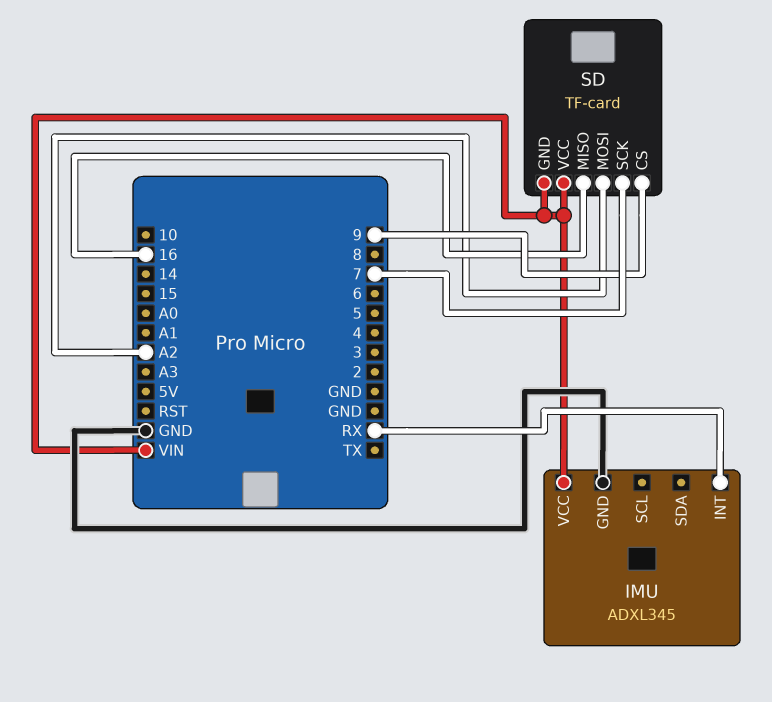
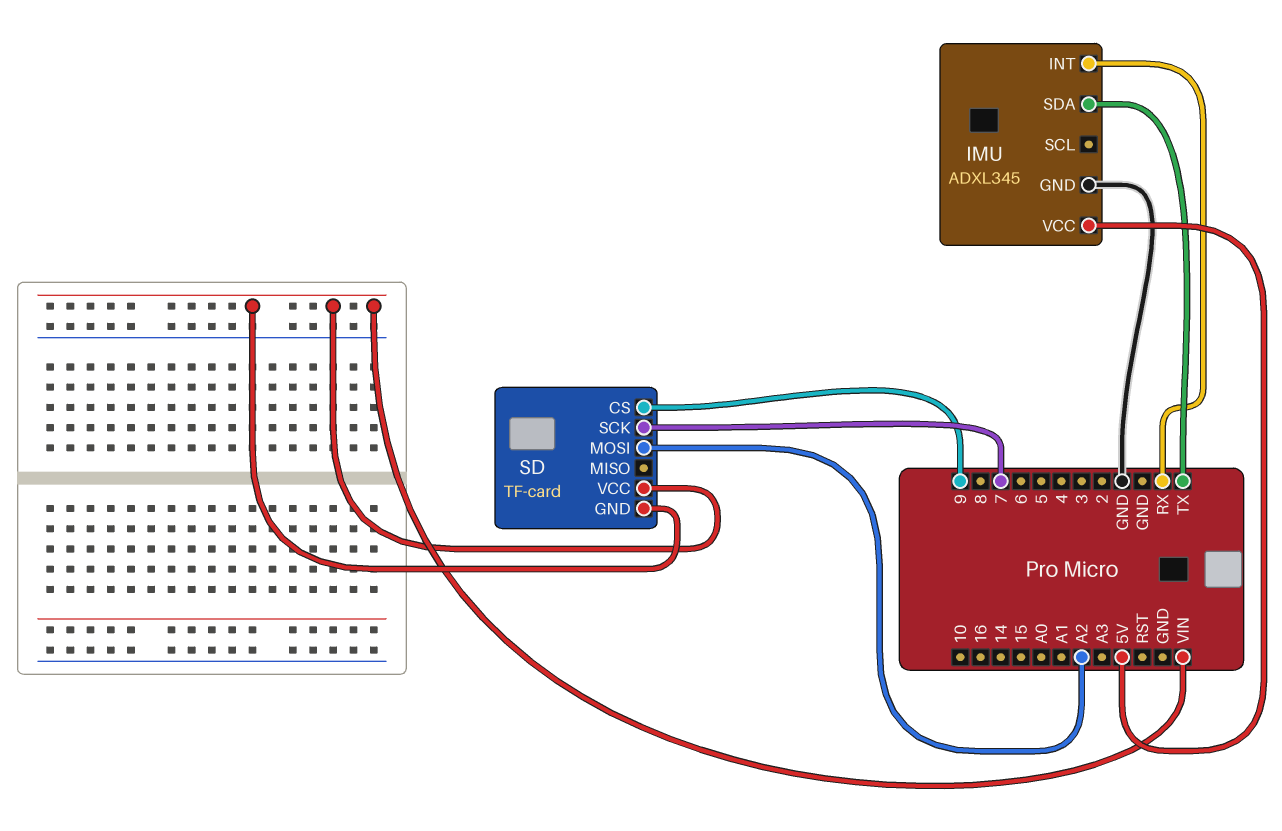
IMU pin SDA: none -> TX
IMU pin VCC: VIN -> 5V
SD pin MISO: 16 -> none

